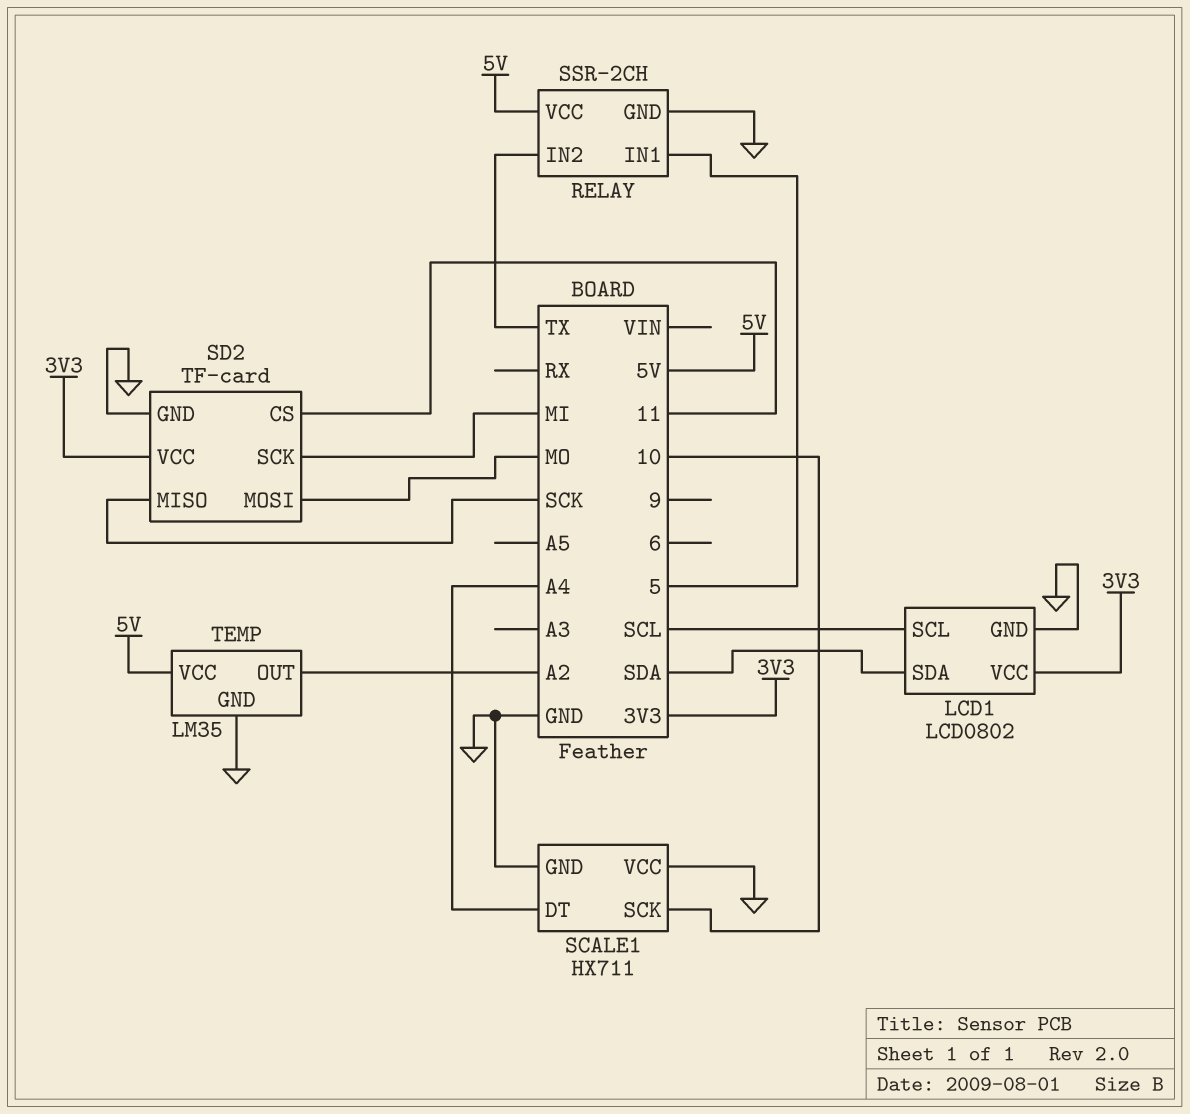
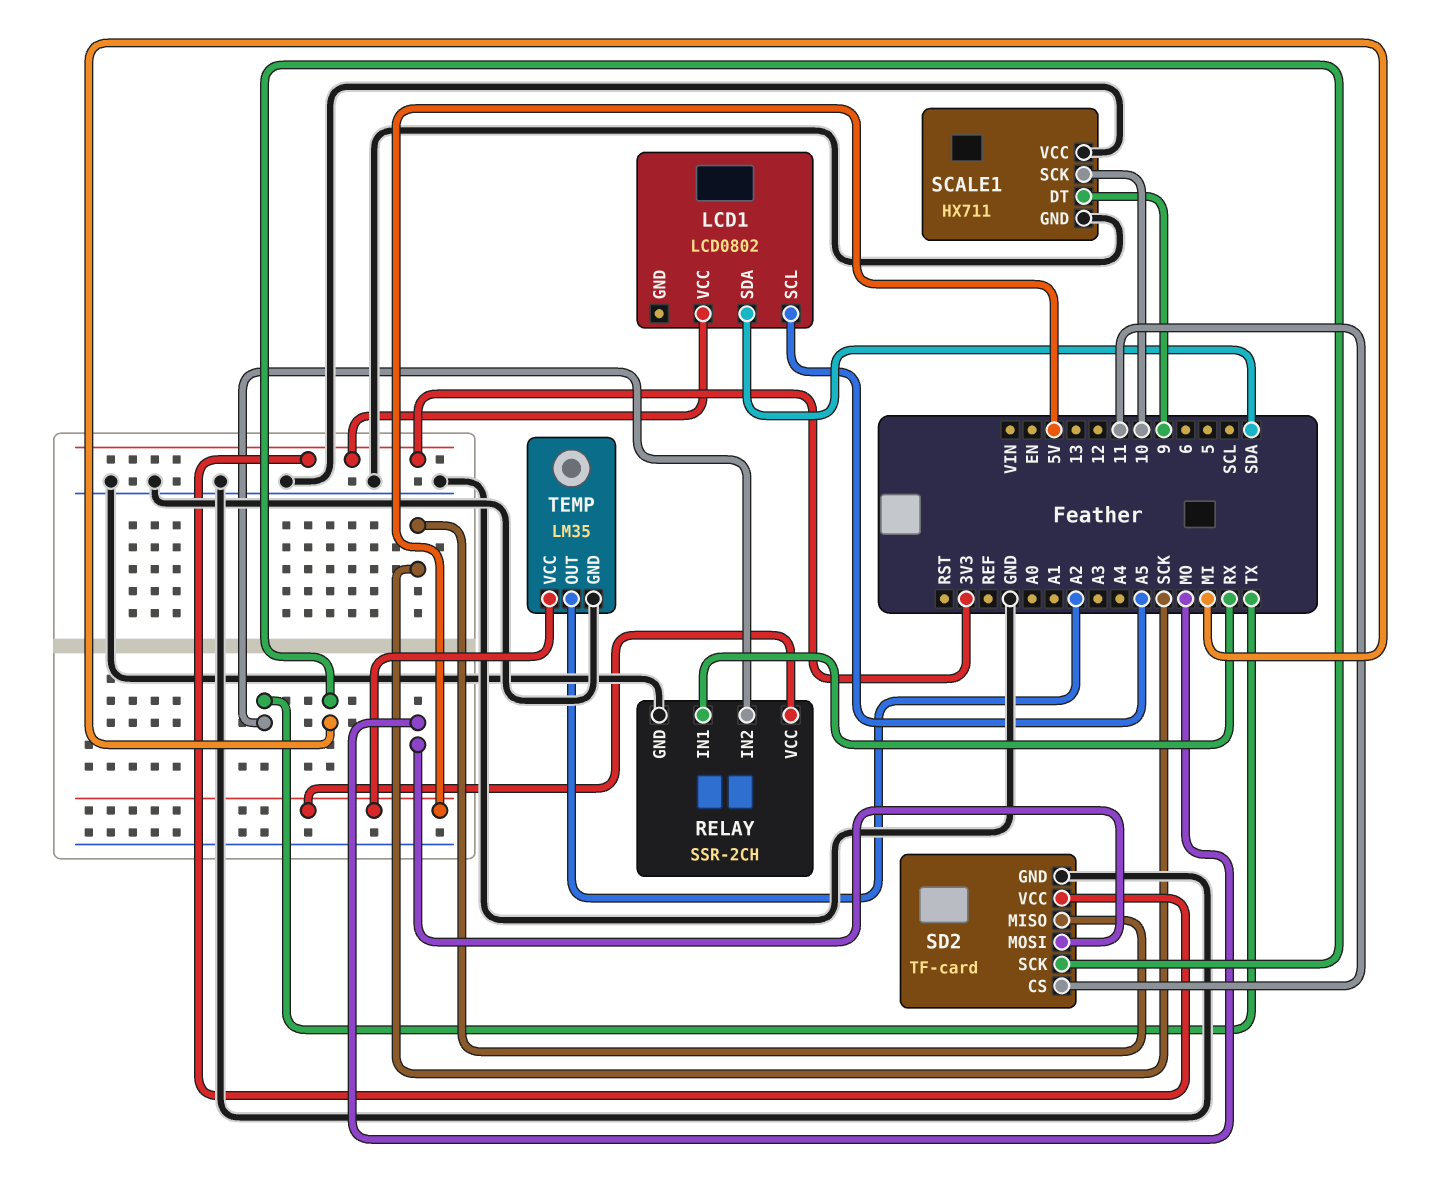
LCD1 pin GND: GND -> none
LCD1 pin SCL: SCL -> A5
RELAY pin IN1: 5 -> RX
SCALE1 pin DT: A4 -> 9

